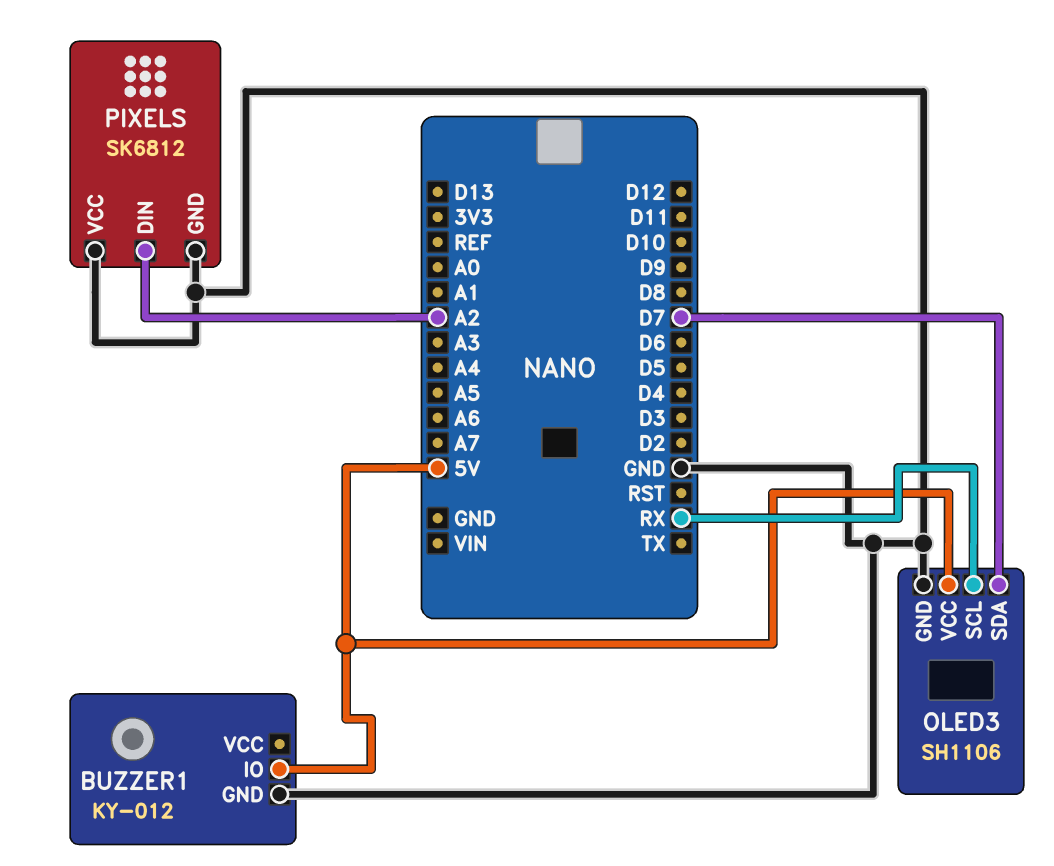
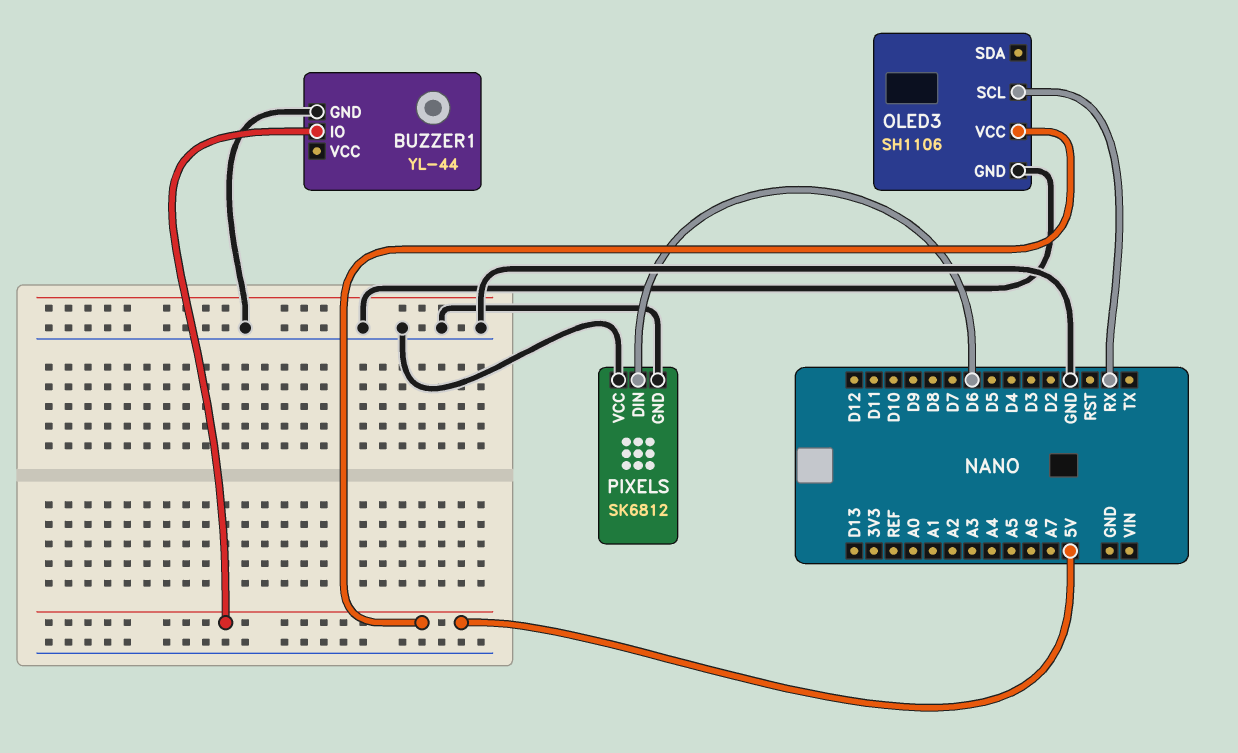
BUZZER1: KY-012 -> YL-44
OLED3 pin SDA: D7 -> none
PIXELS pin DIN: A2 -> D6

